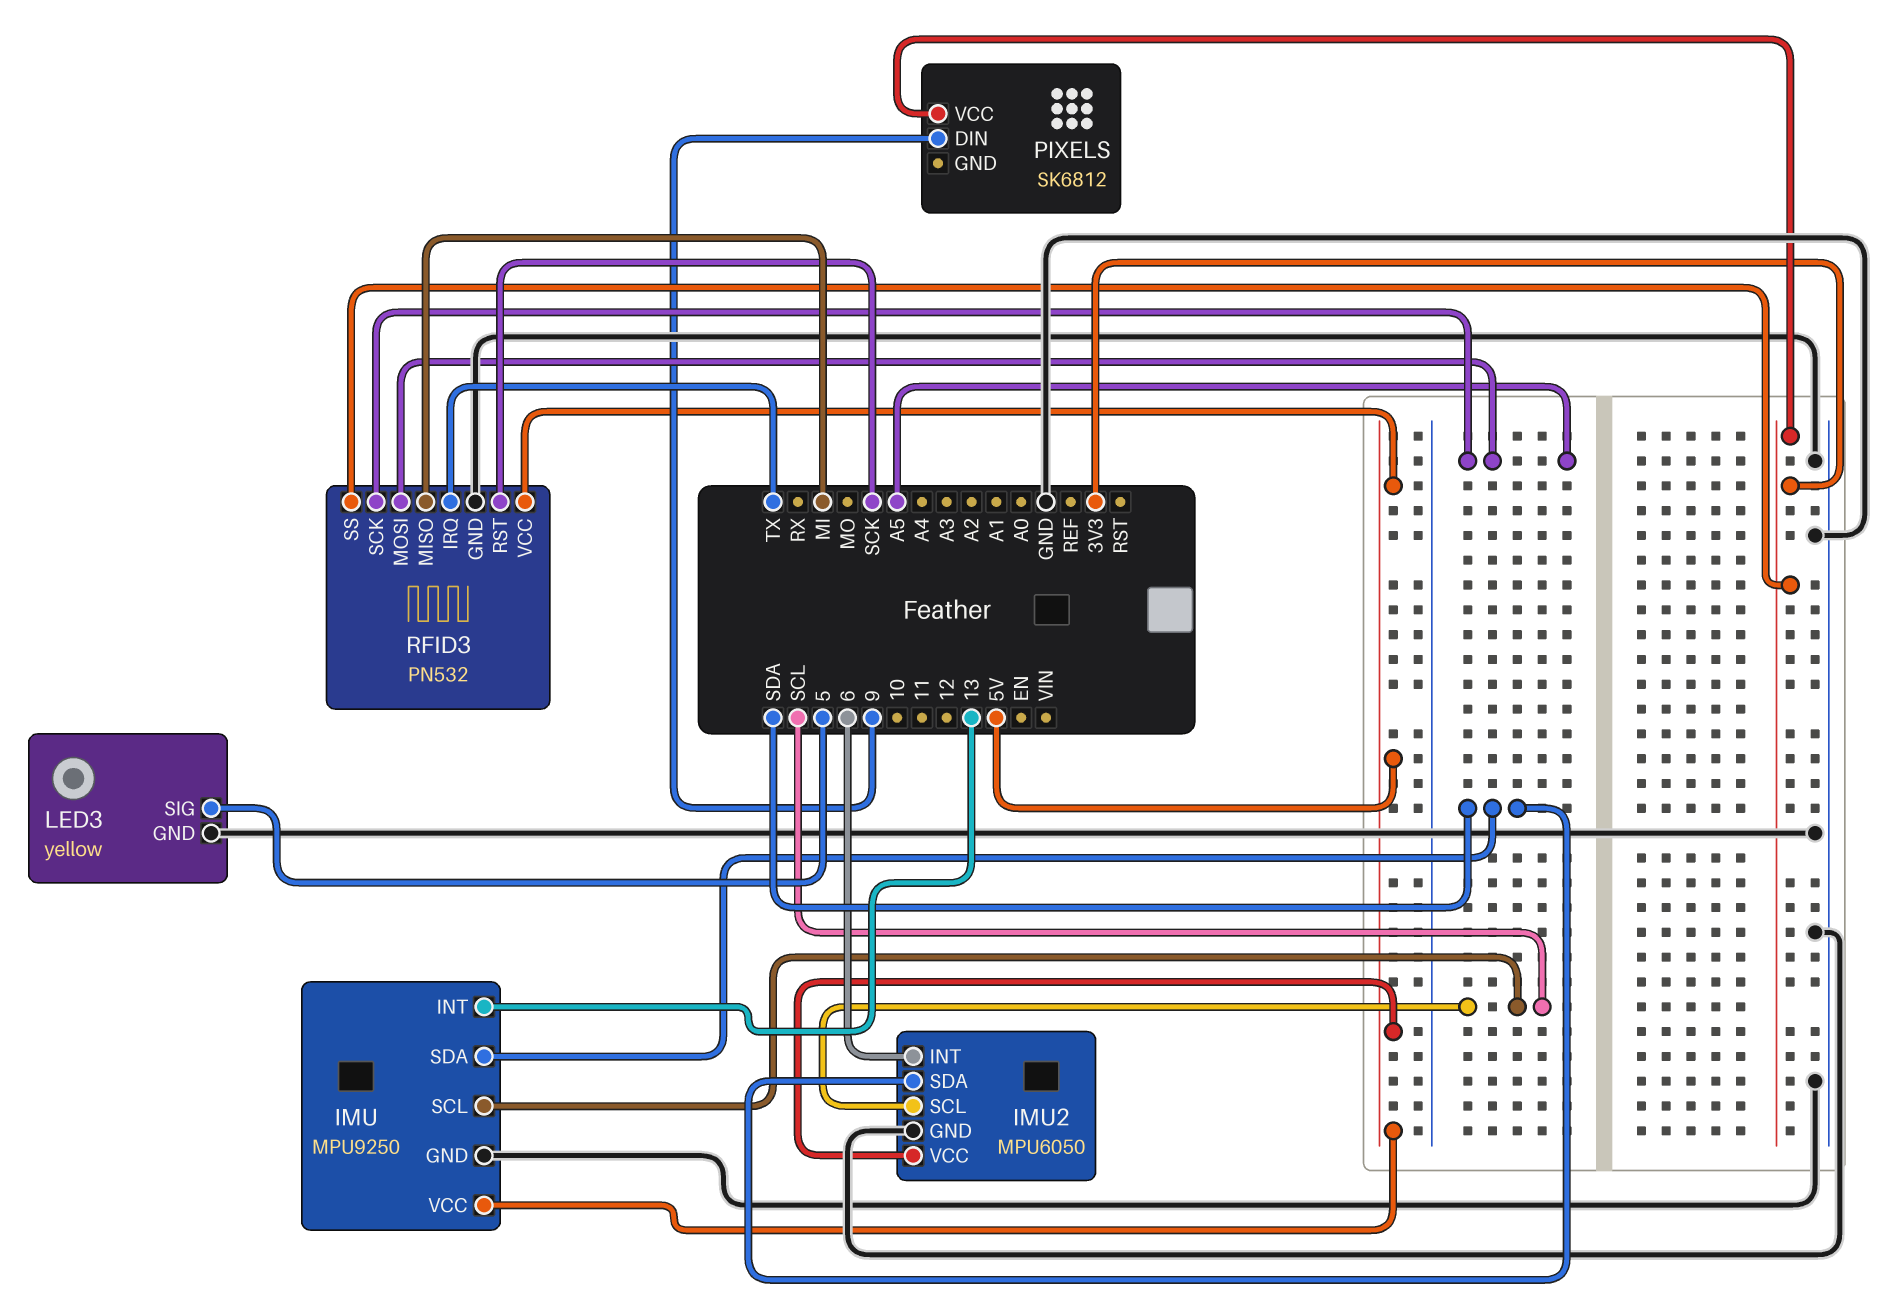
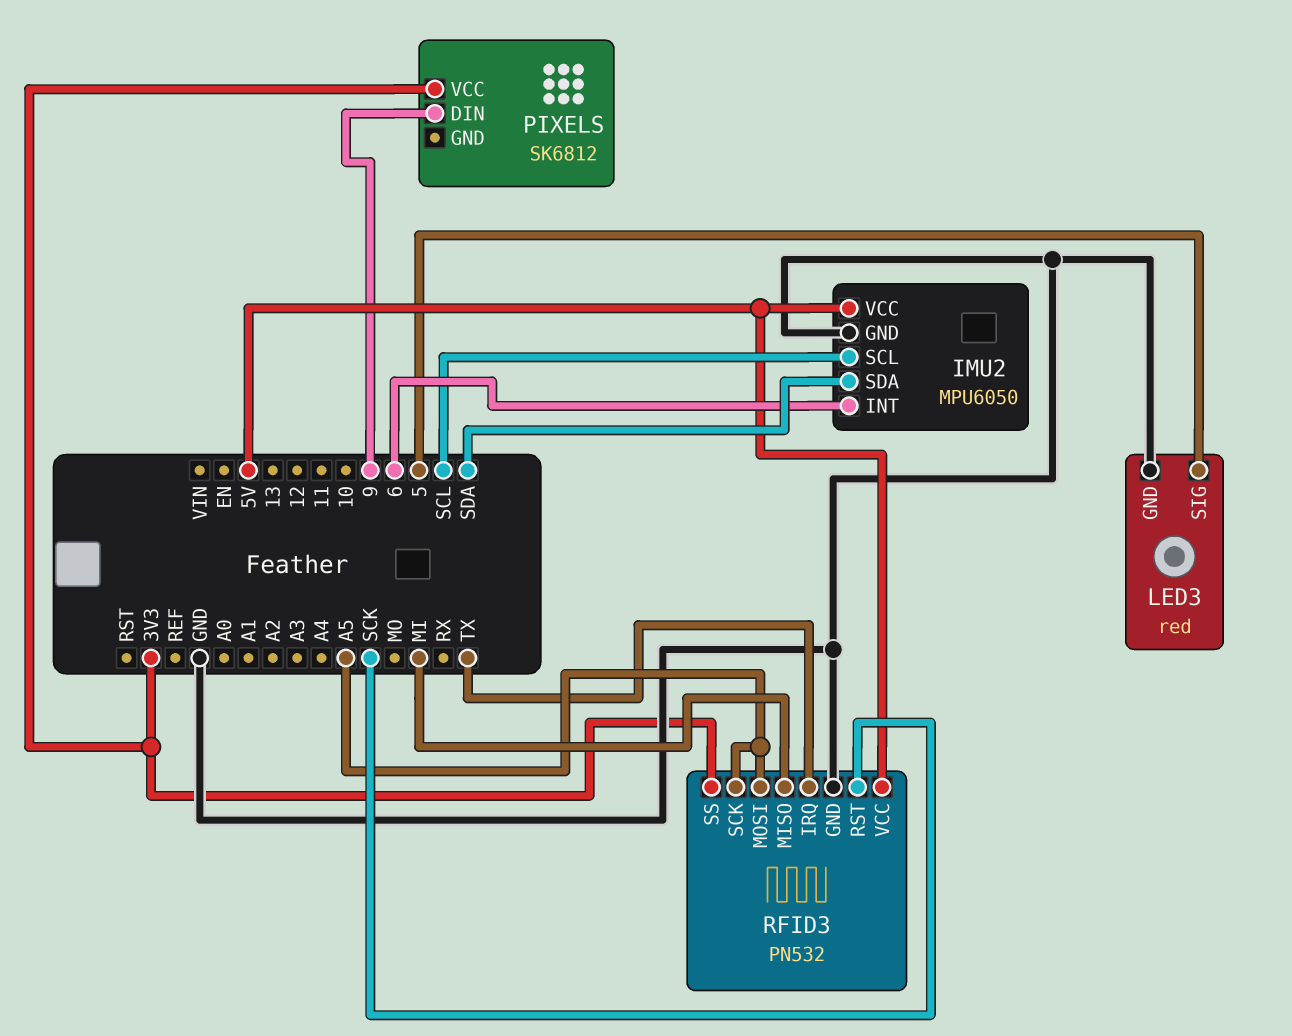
IMU: MPU9250 -> none
IMU pin GND: GND -> none
IMU pin INT: 13 -> none
IMU pin SCL: SCL -> none
IMU pin SDA: SDA -> none
IMU pin VCC: 5V -> none
LED3: yellow -> red

